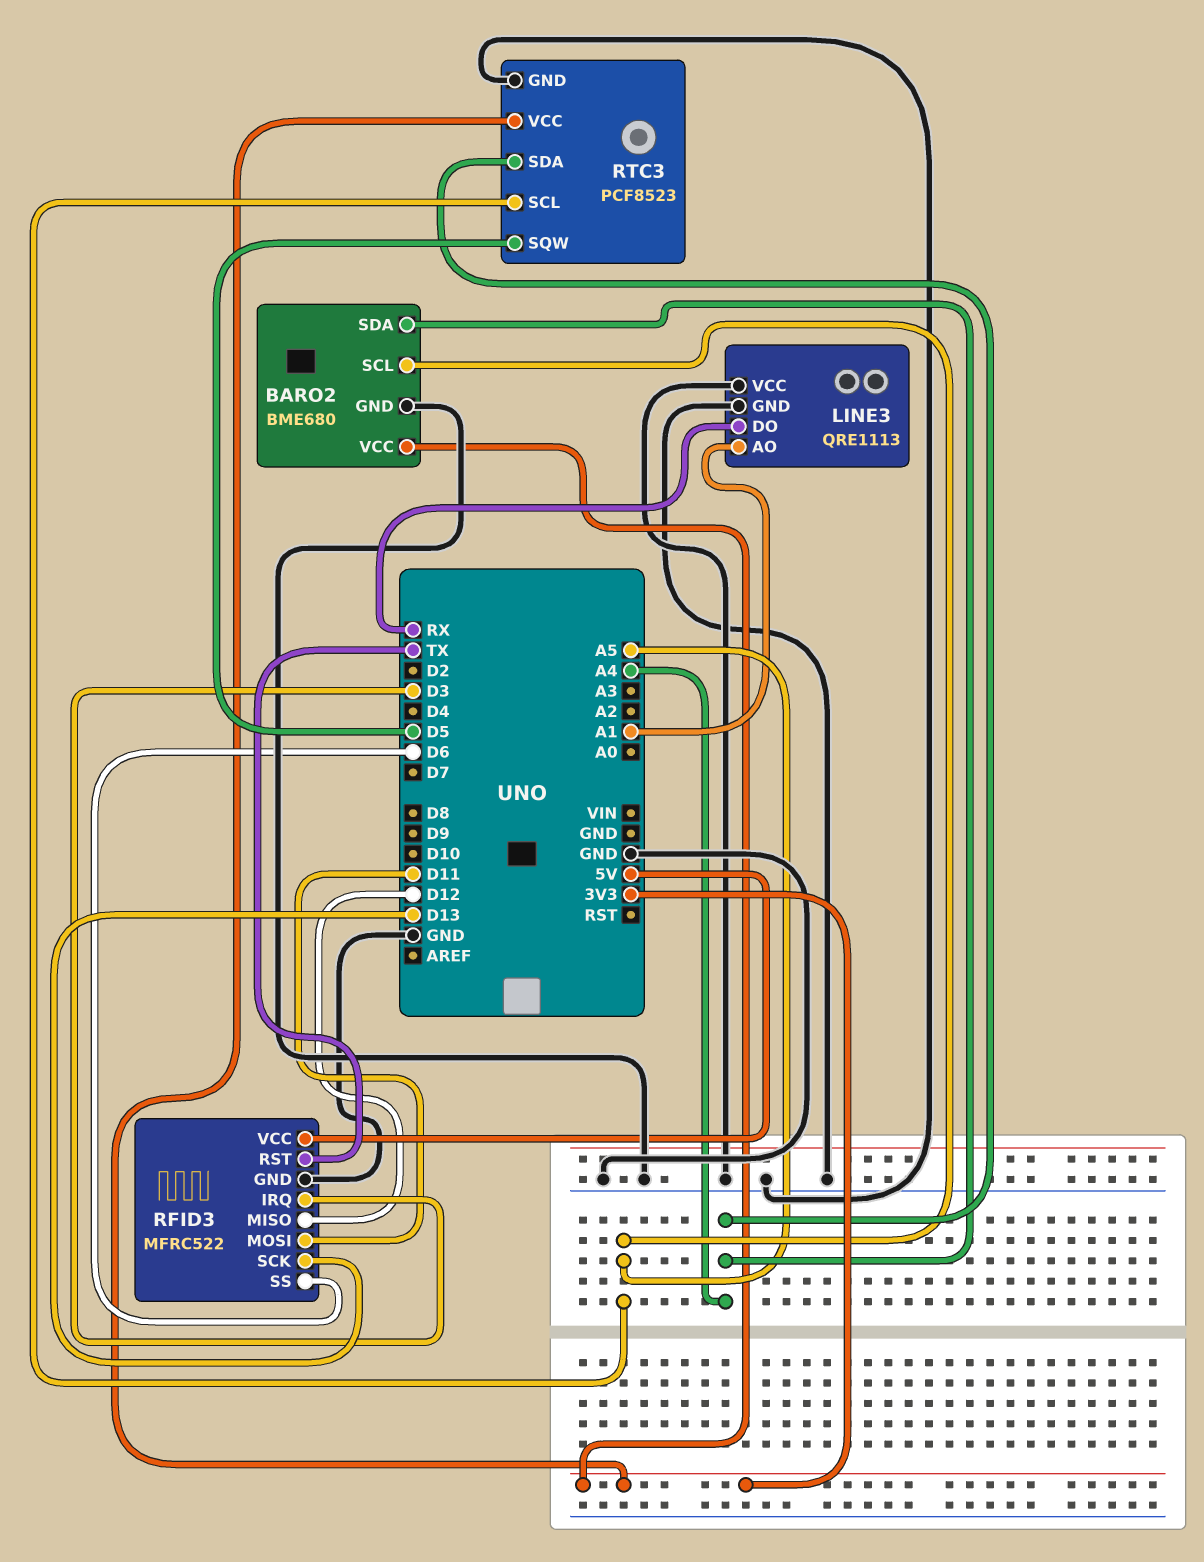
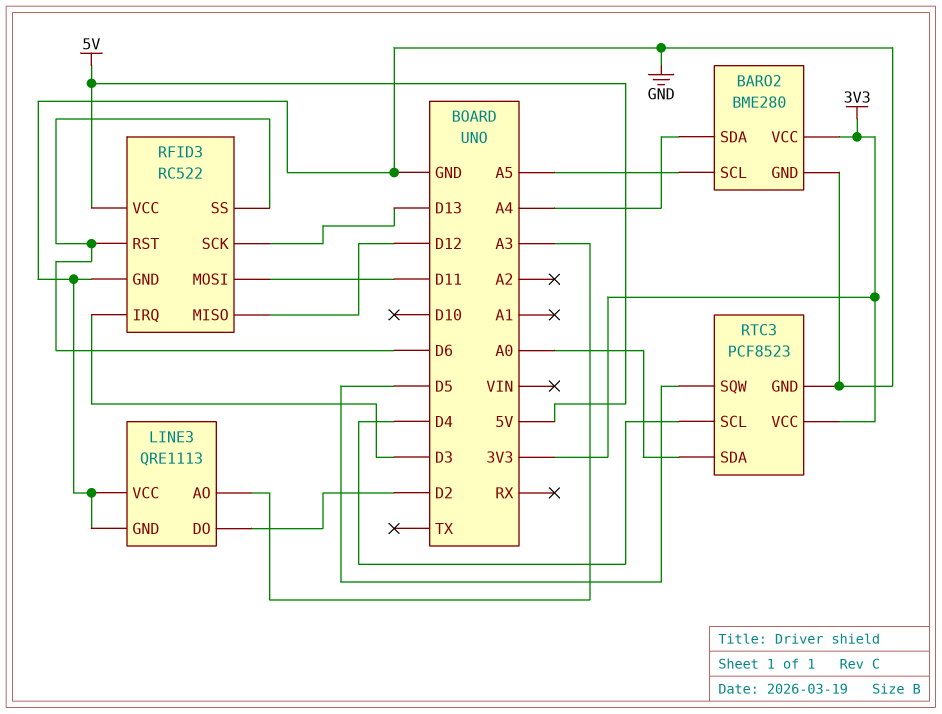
BARO2: BME680 -> BME280
LINE3 pin AO: A1 -> A3
LINE3 pin DO: RX -> D2
RFID3: MFRC522 -> RC522
RFID3 pin RST: TX -> D6
RTC3 pin SCL: A5 -> D4
RTC3 pin SDA: A4 -> A0

